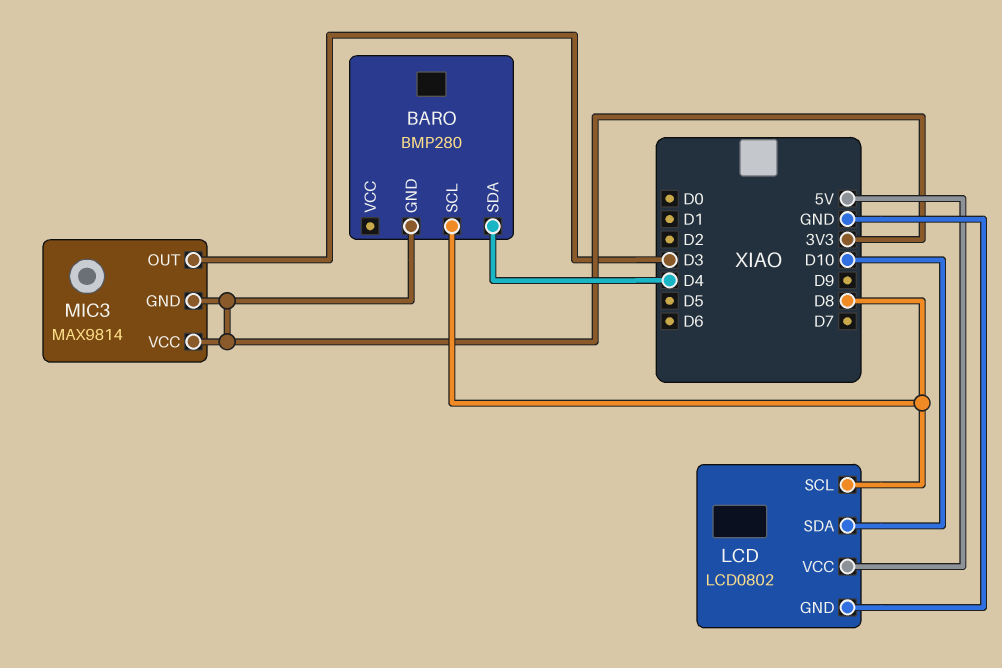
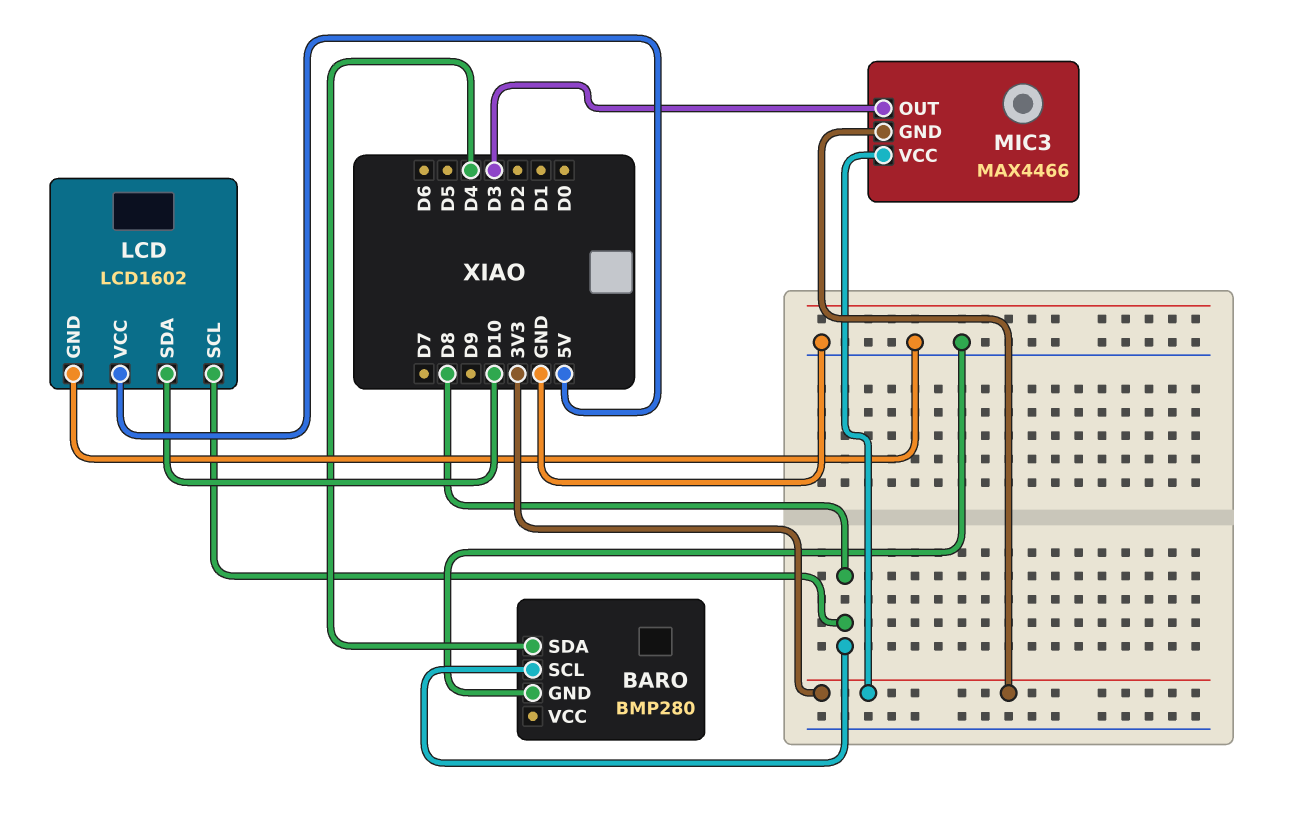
BARO pin GND: 3V3 -> GND
LCD: LCD0802 -> LCD1602
MIC3: MAX9814 -> MAX4466

